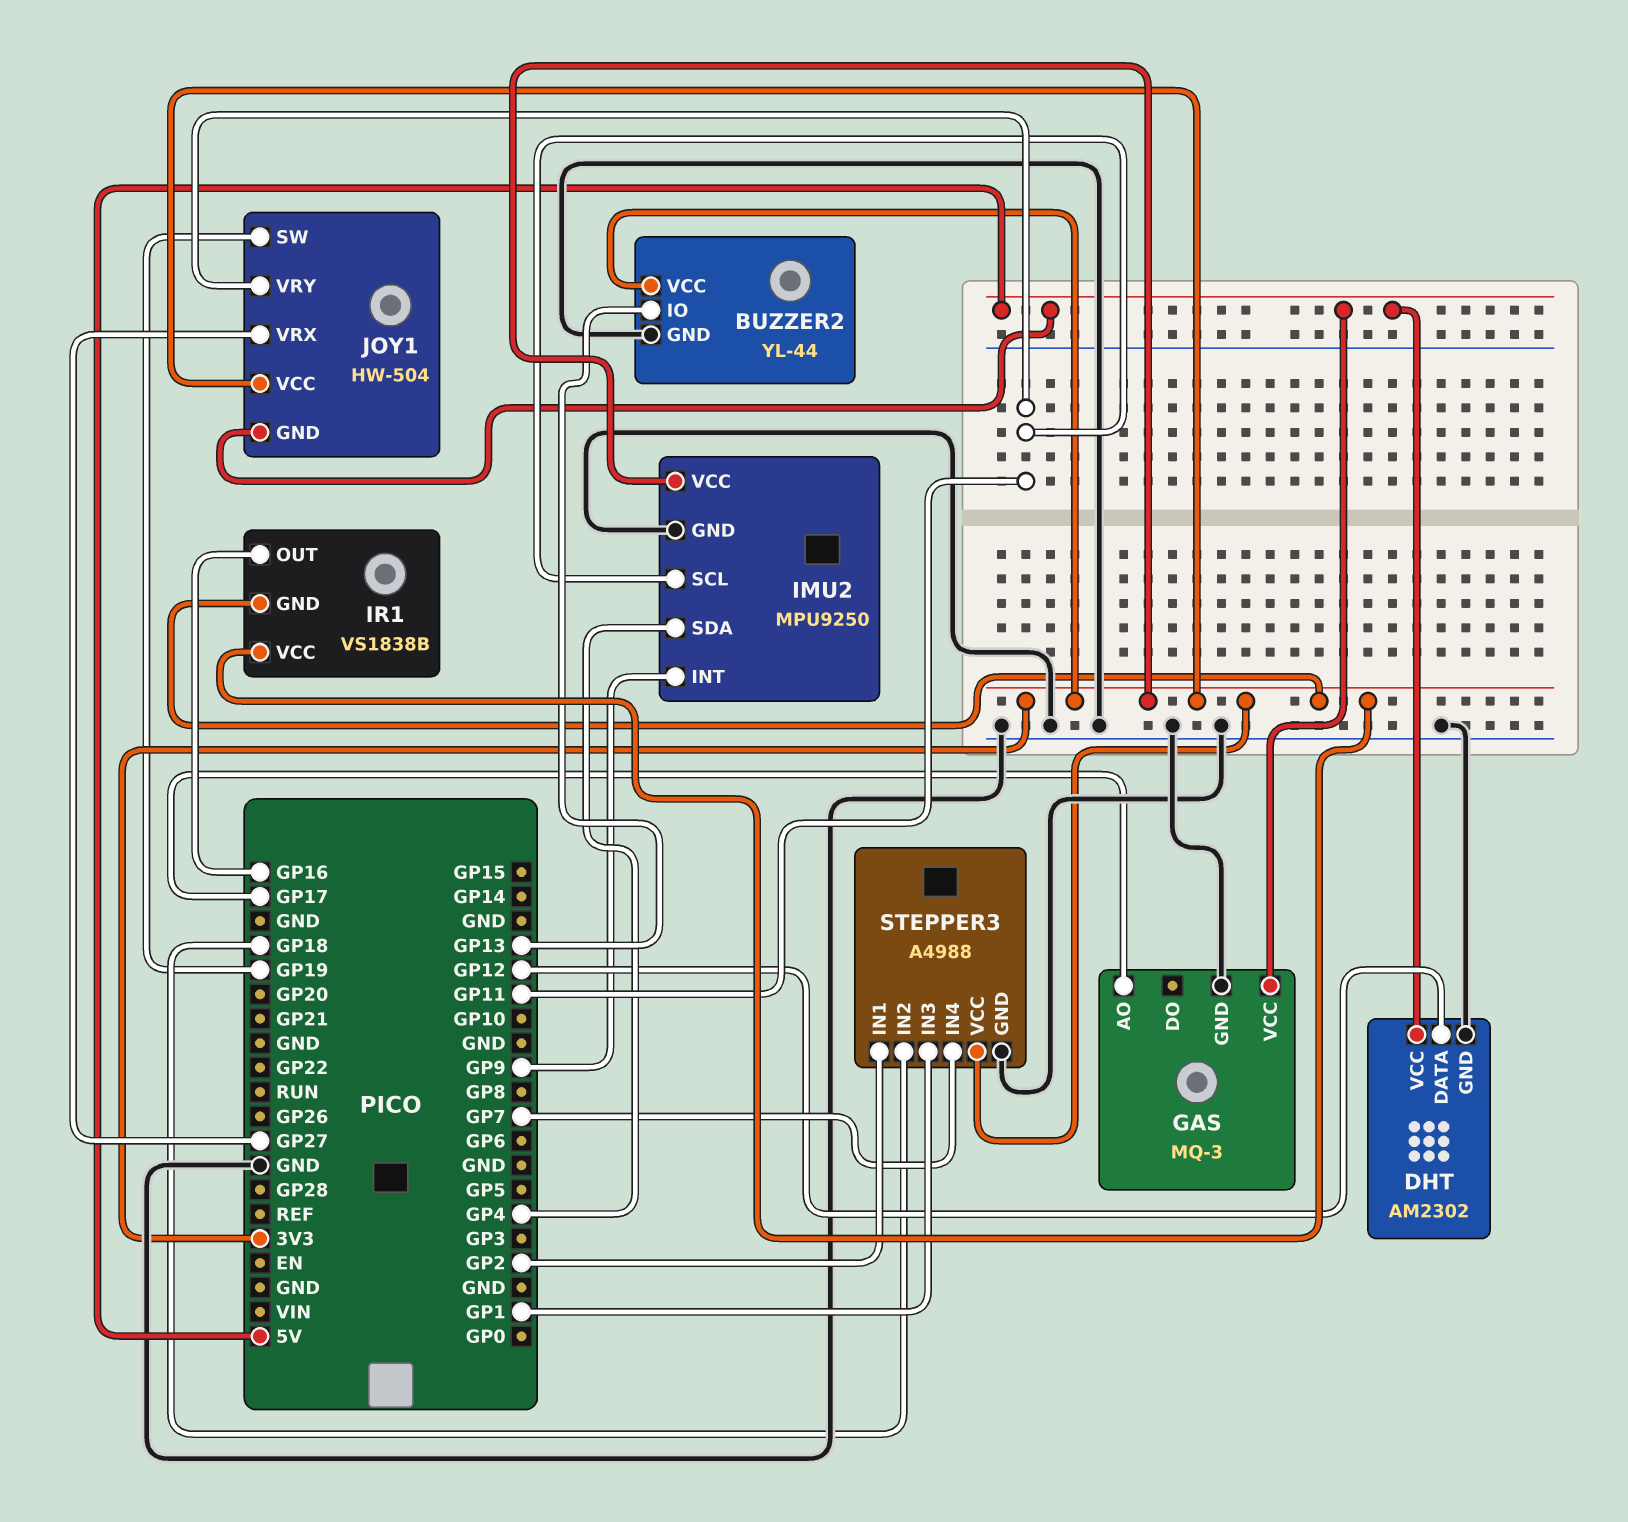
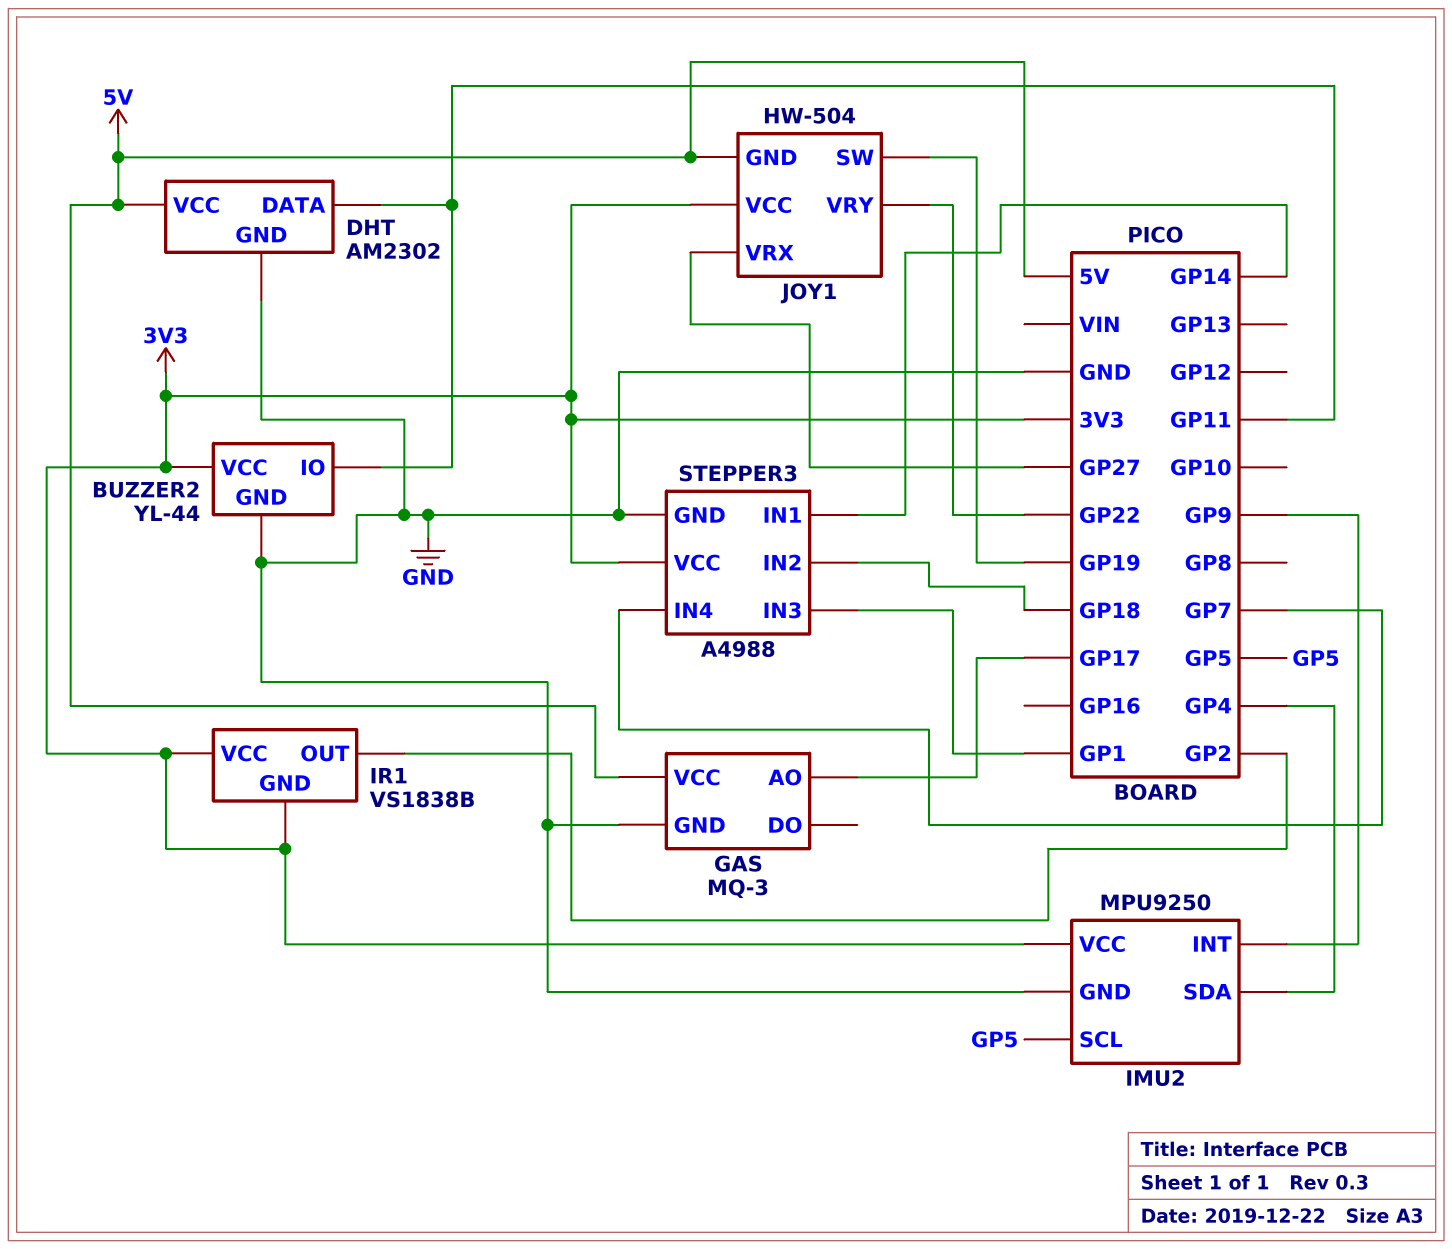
BUZZER2 pin IO: GP13 -> GP11
DHT pin DATA: GP12 -> GP11
IMU2 pin SCL: GP11 -> GP5
IR1 pin OUT: GP16 -> GP2
JOY1 pin VRY: GP11 -> GP22
STEPPER3 pin IN1: GP2 -> GP14

